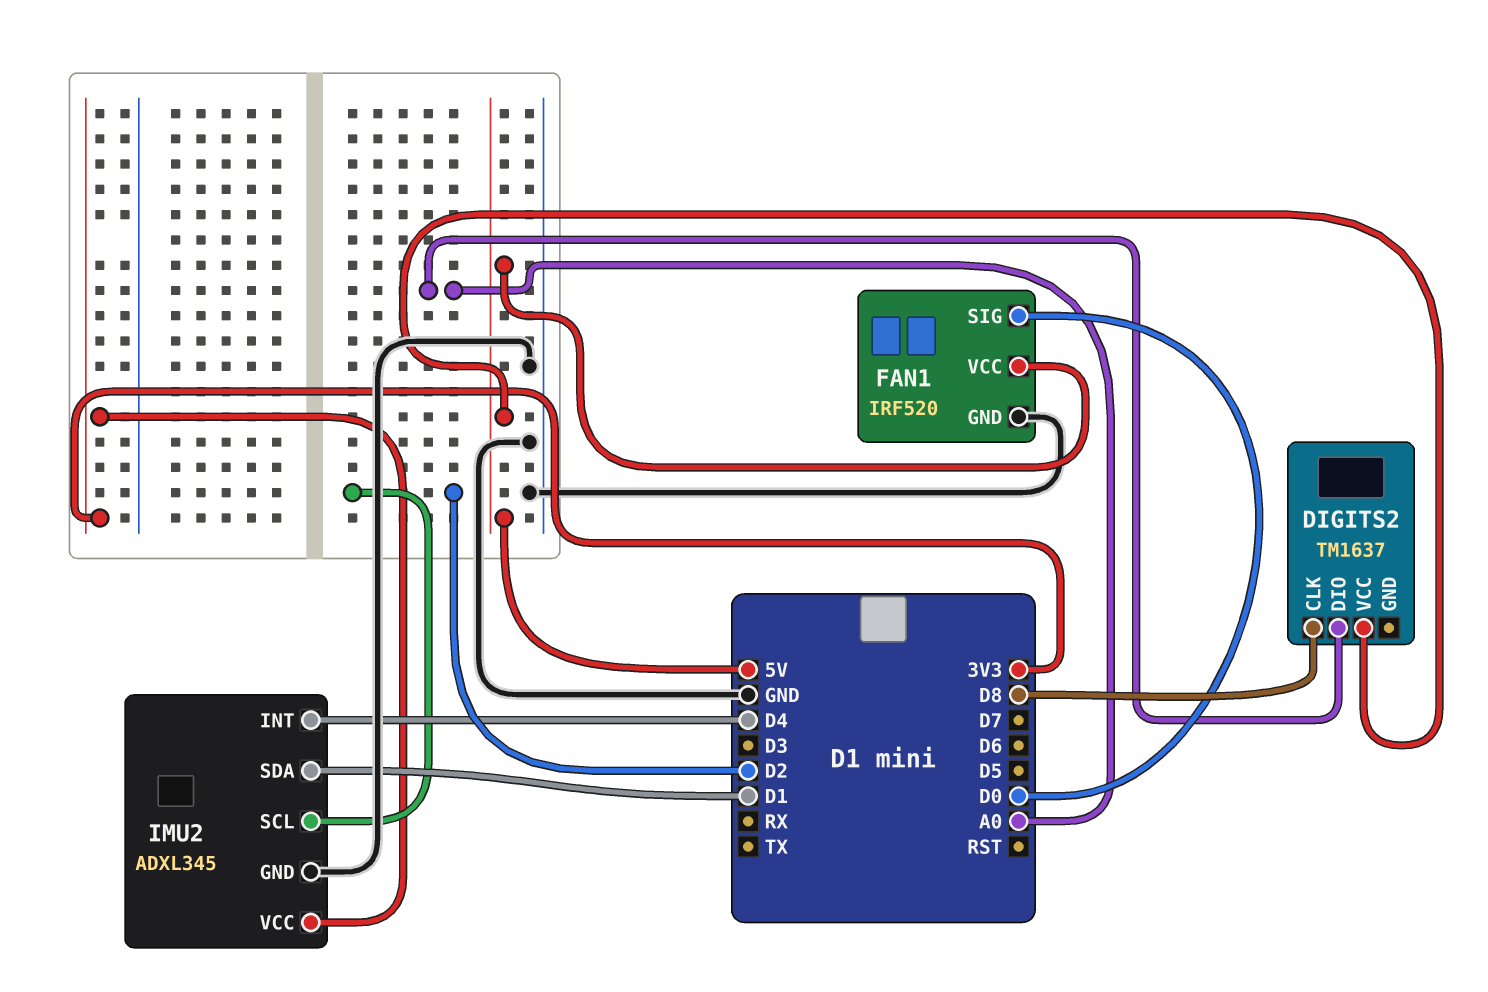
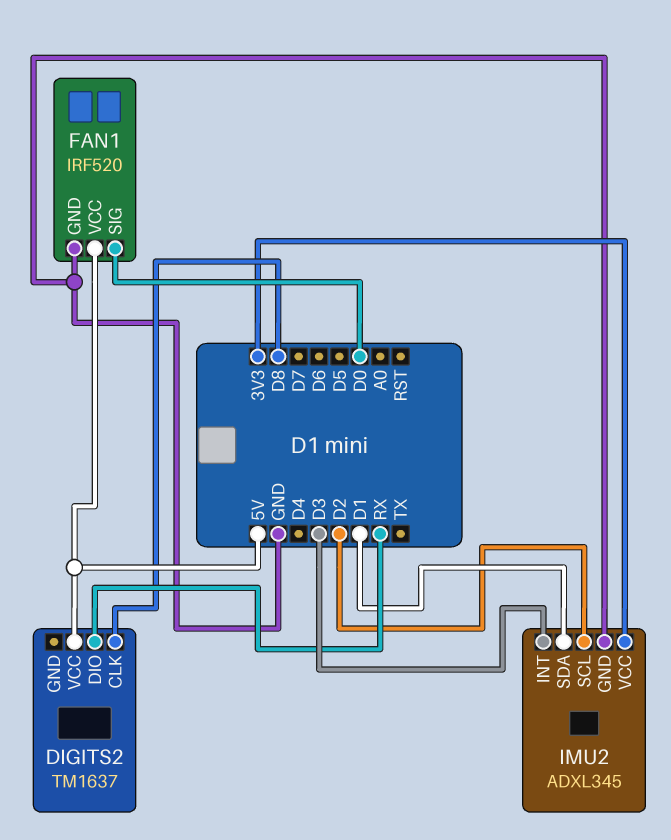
DIGITS2 pin DIO: A0 -> RX
IMU2 pin INT: D4 -> D3

